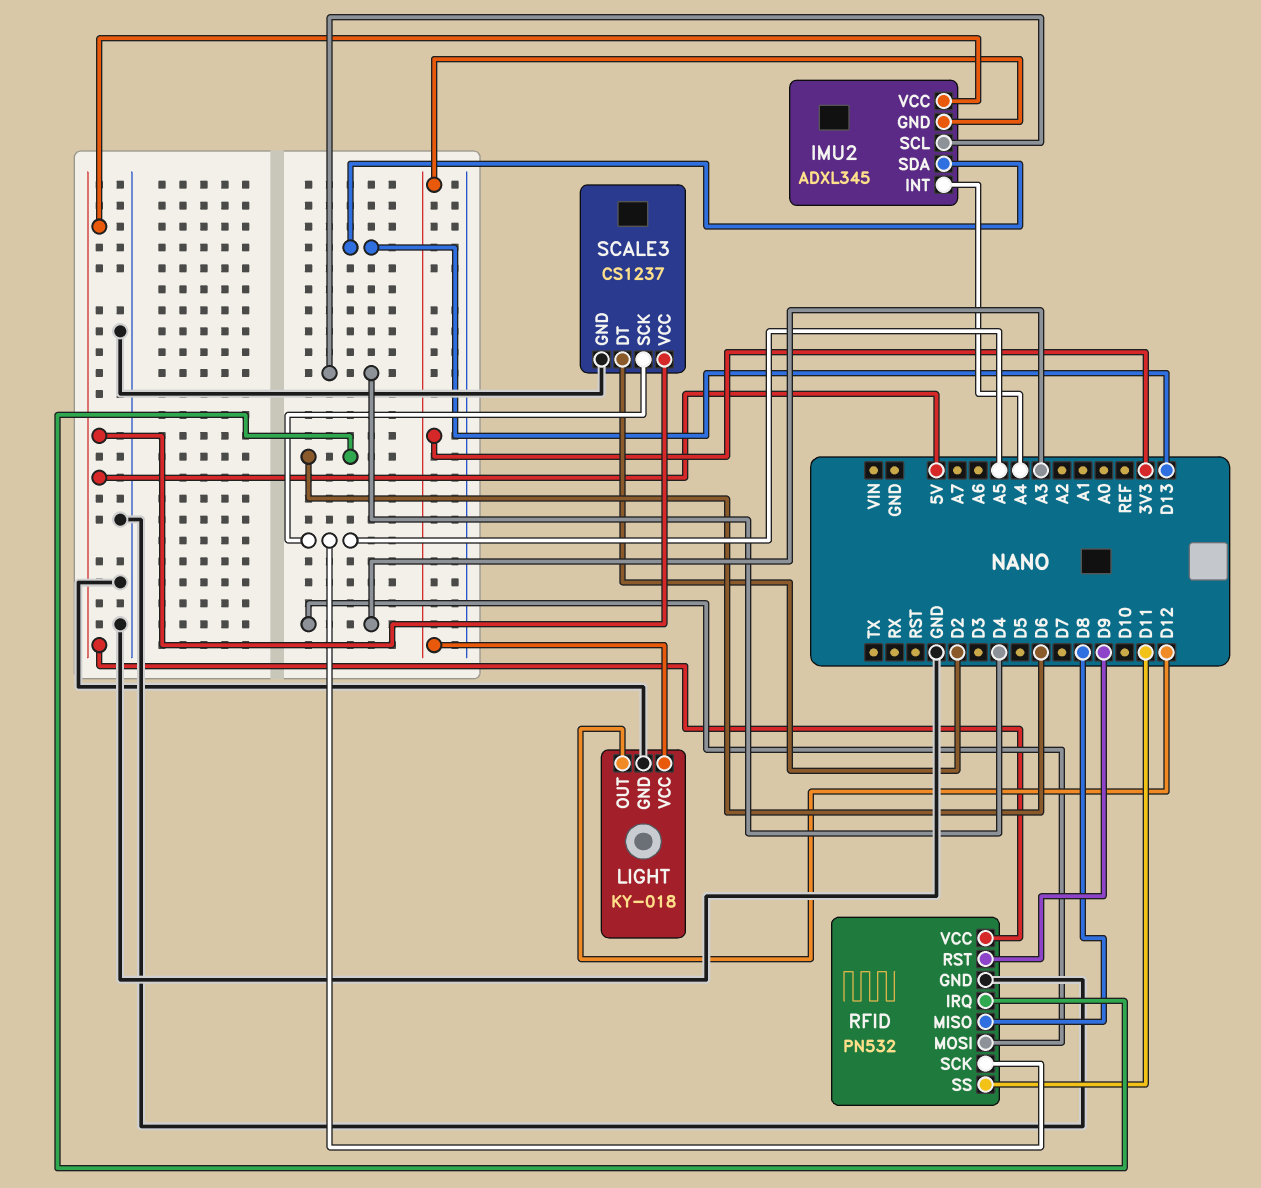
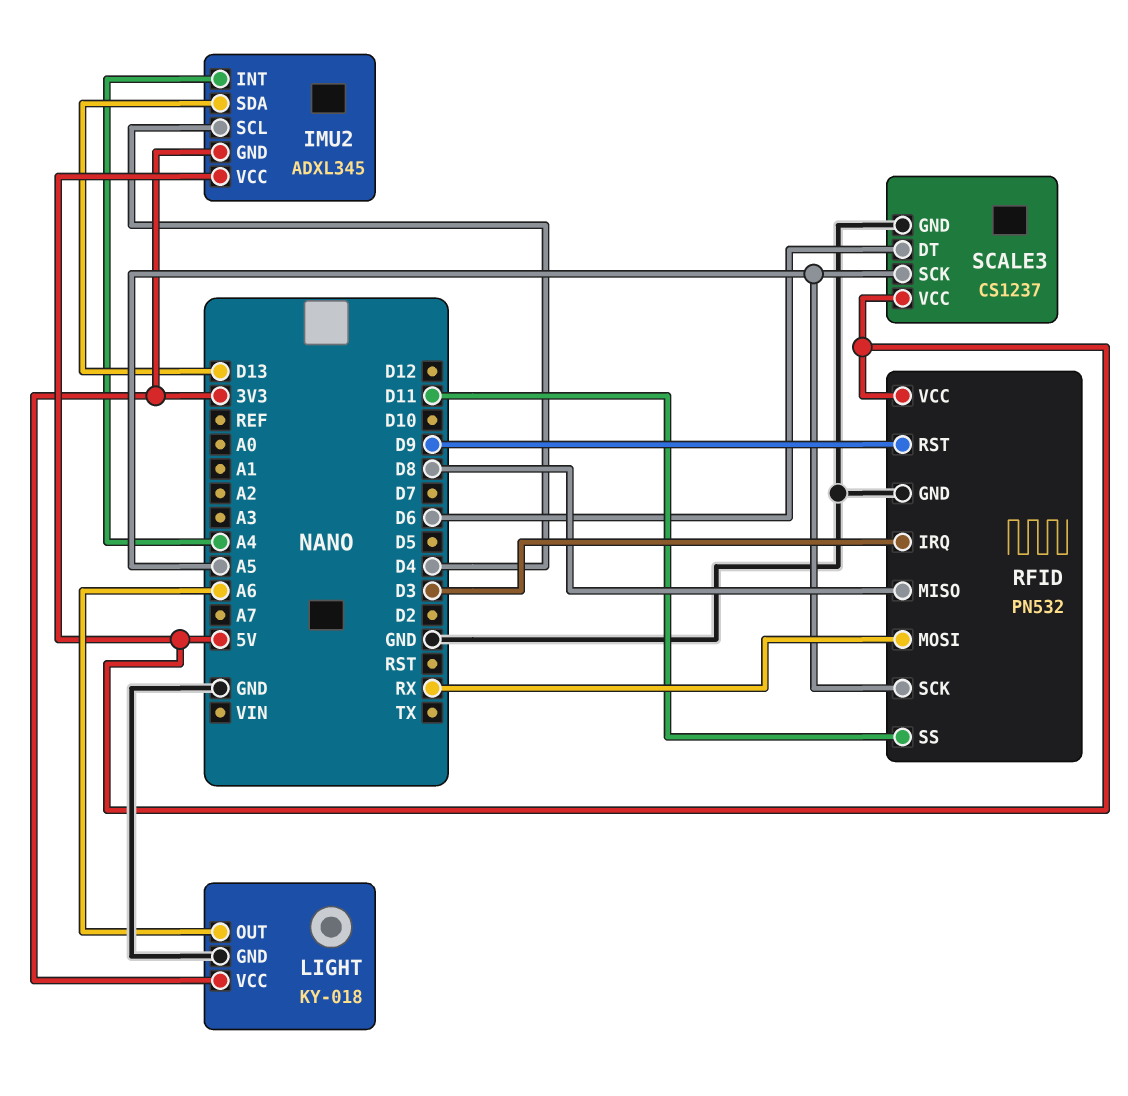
LIGHT pin OUT: D12 -> A6
RFID pin IRQ: D6 -> D3
RFID pin MOSI: A3 -> RX
SCALE3 pin DT: D2 -> D6

